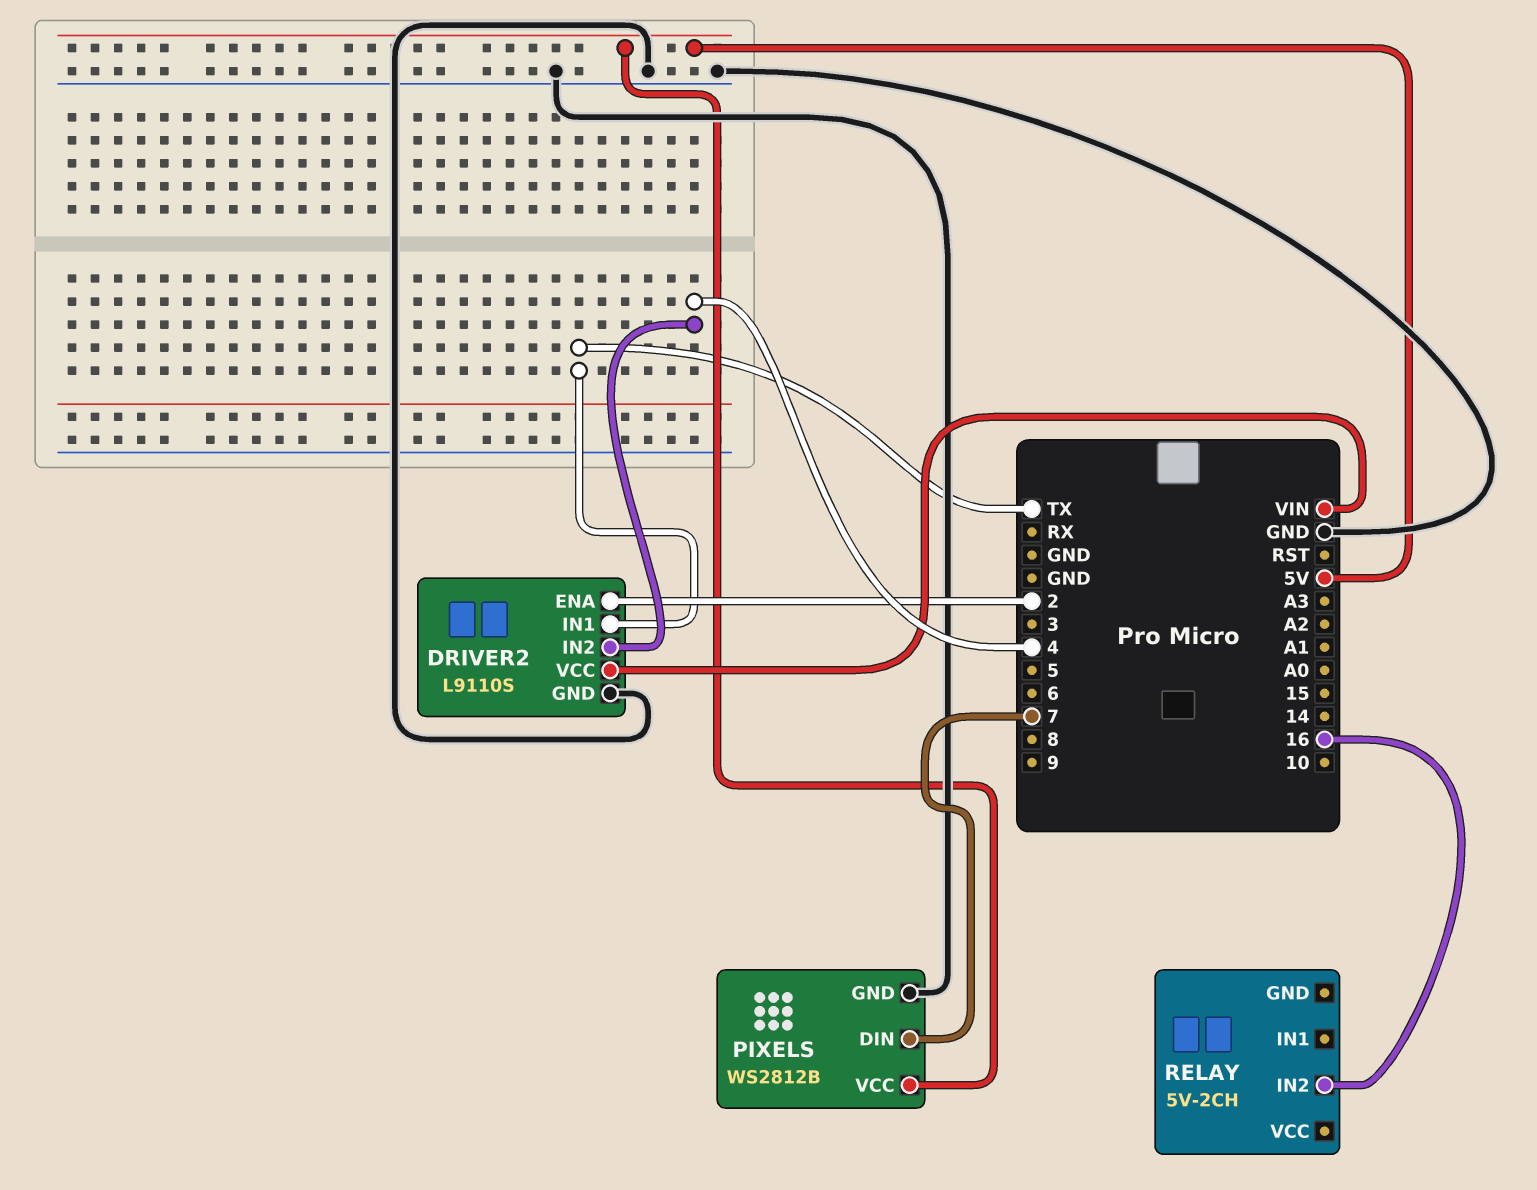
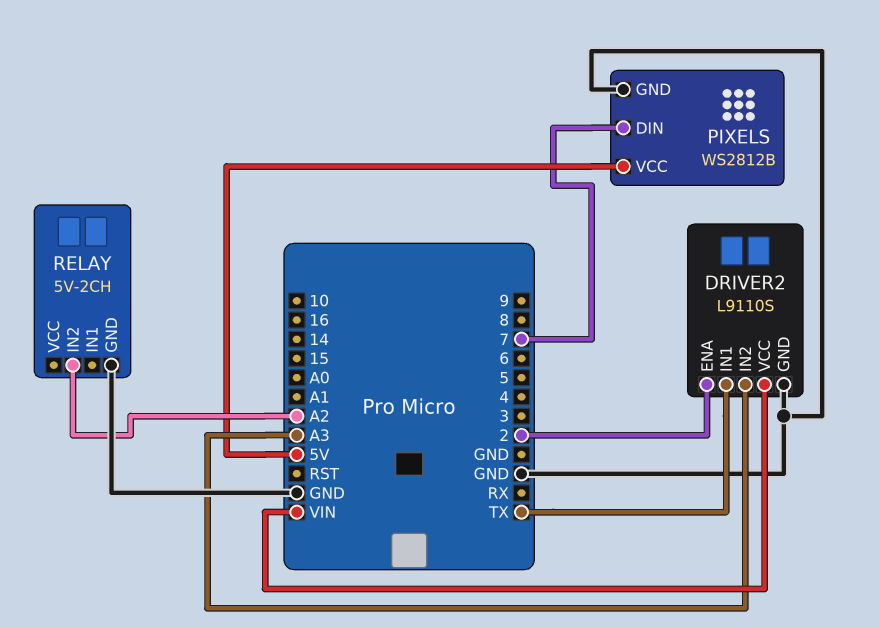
DRIVER2 pin IN2: 4 -> A3
RELAY pin GND: none -> GND
RELAY pin IN2: 16 -> A2

